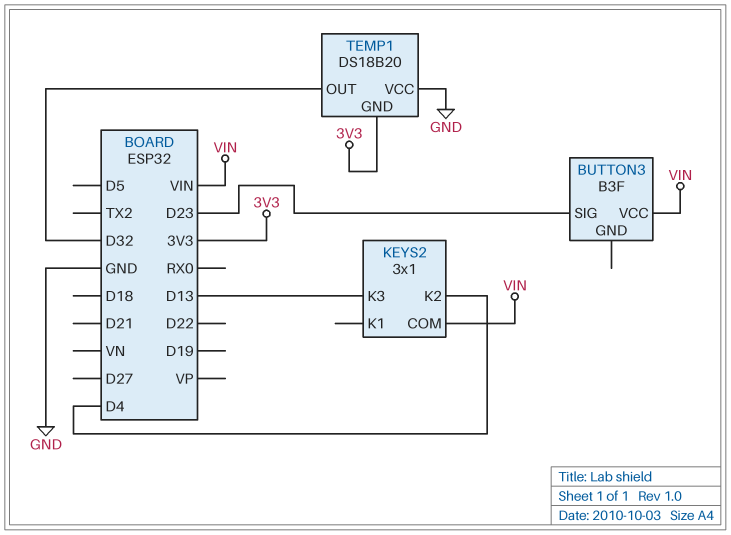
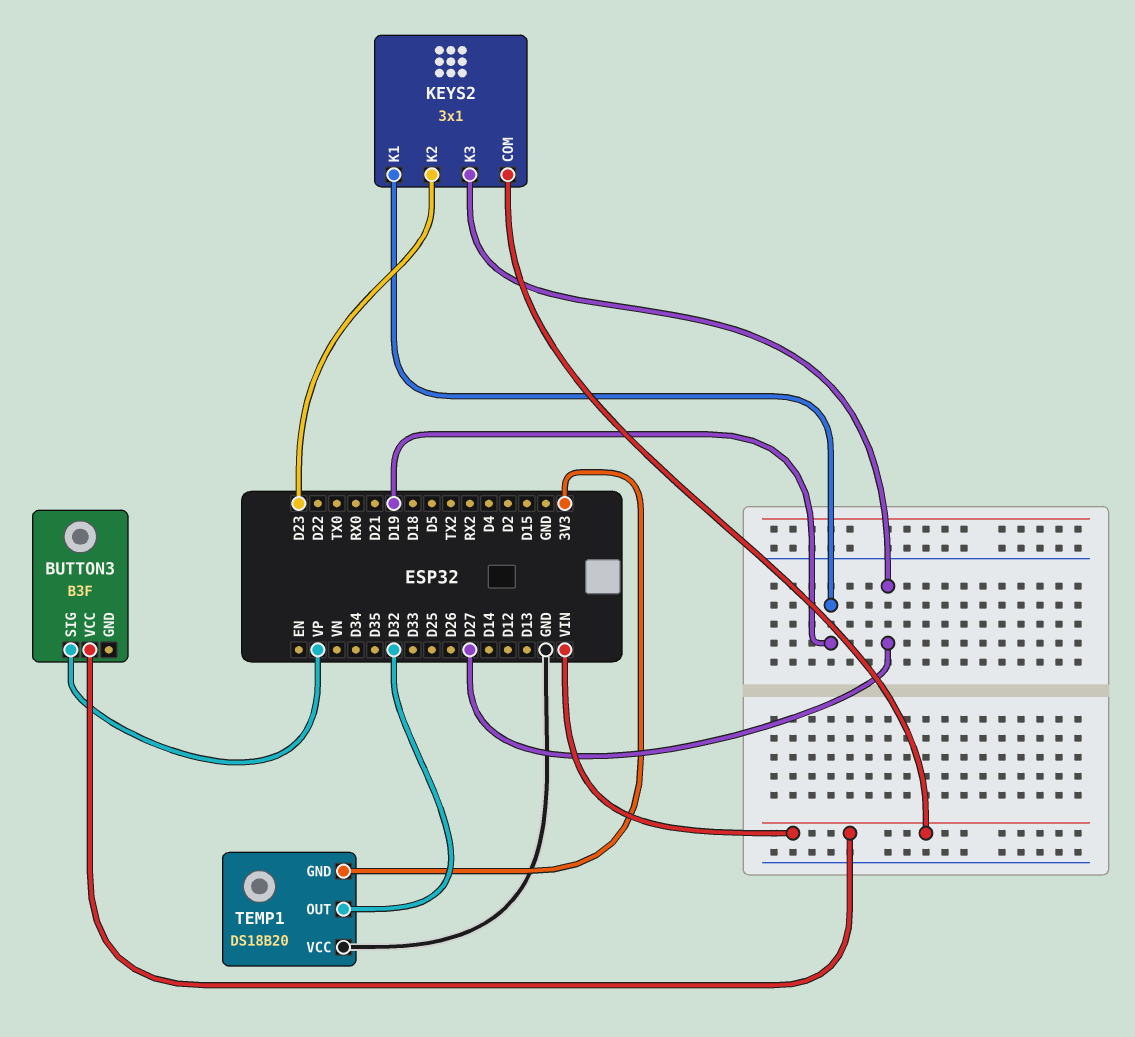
BUTTON3 pin SIG: D23 -> VP
KEYS2 pin K1: none -> D19
KEYS2 pin K2: D4 -> D23
KEYS2 pin K3: D13 -> D27

